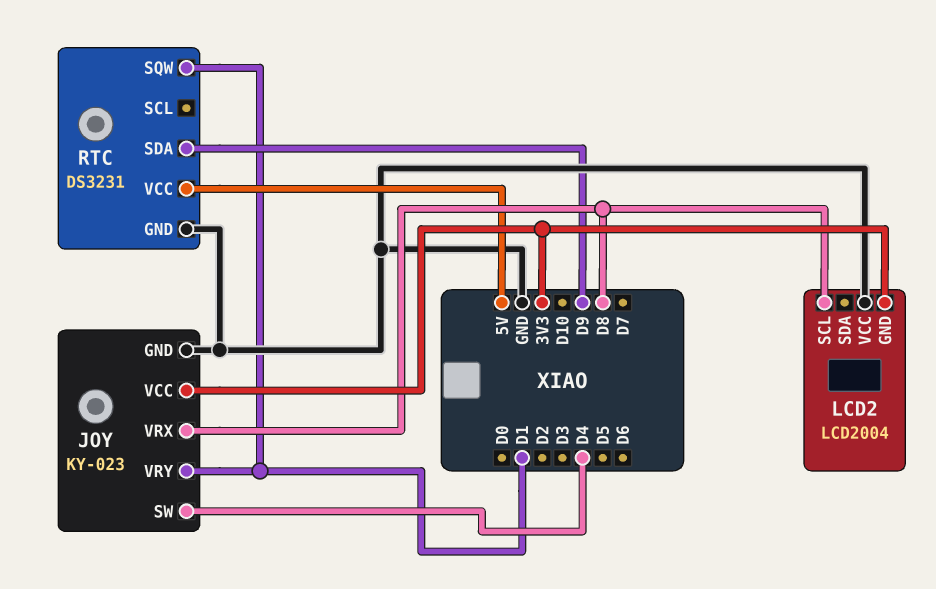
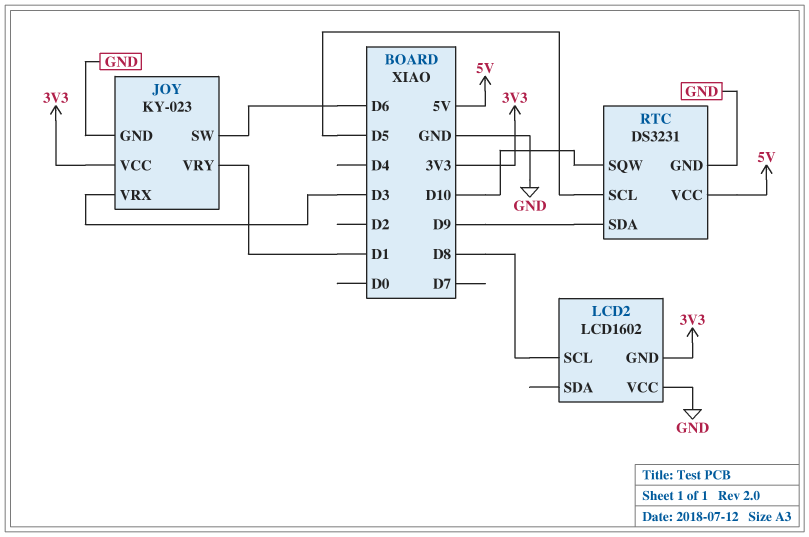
JOY pin SW: D4 -> D6
JOY pin VRX: D8 -> D3
LCD2: LCD2004 -> LCD1602
RTC pin SCL: none -> D5
RTC pin SQW: D1 -> D10

